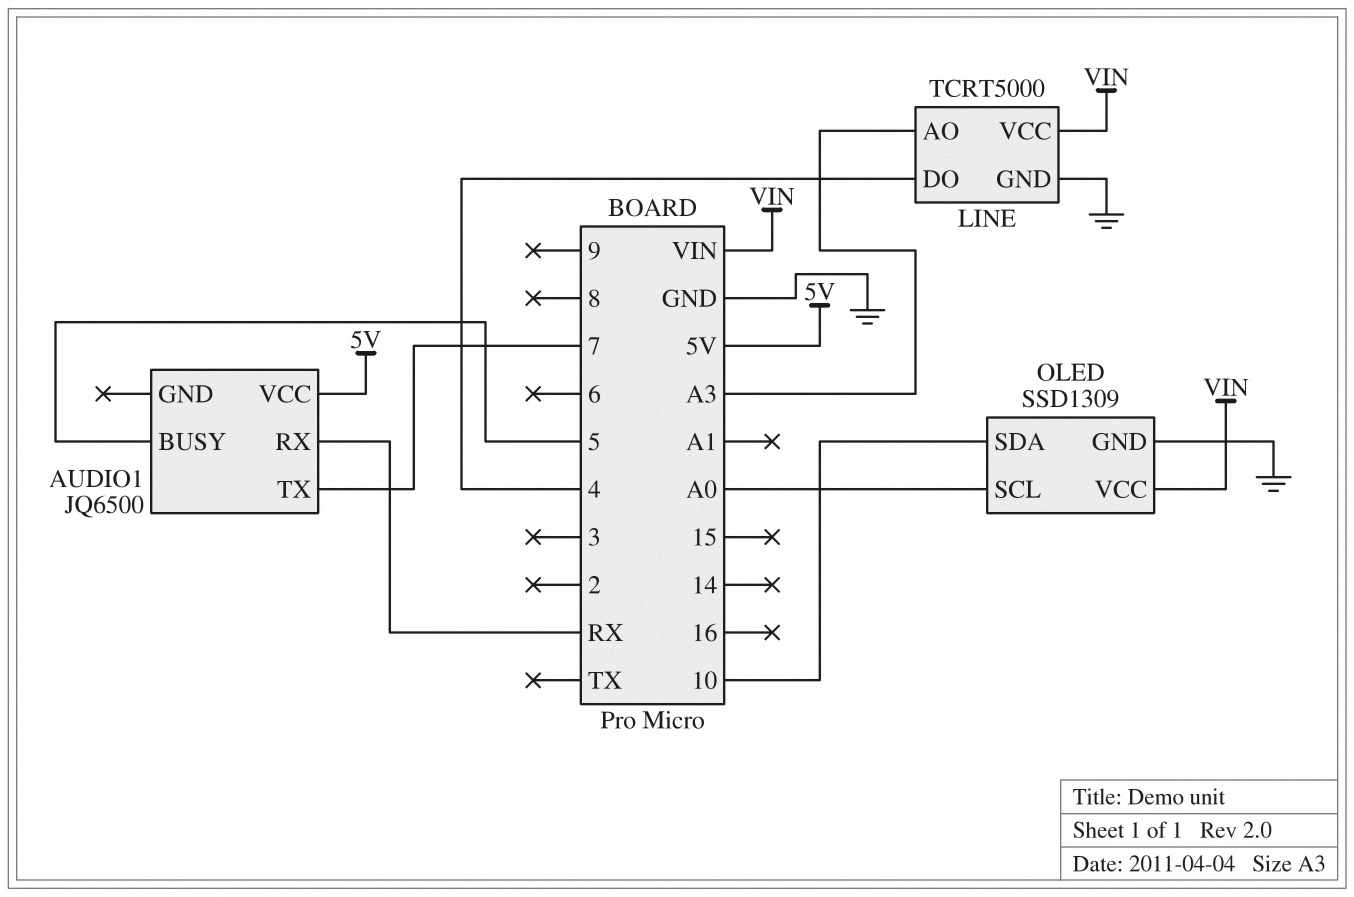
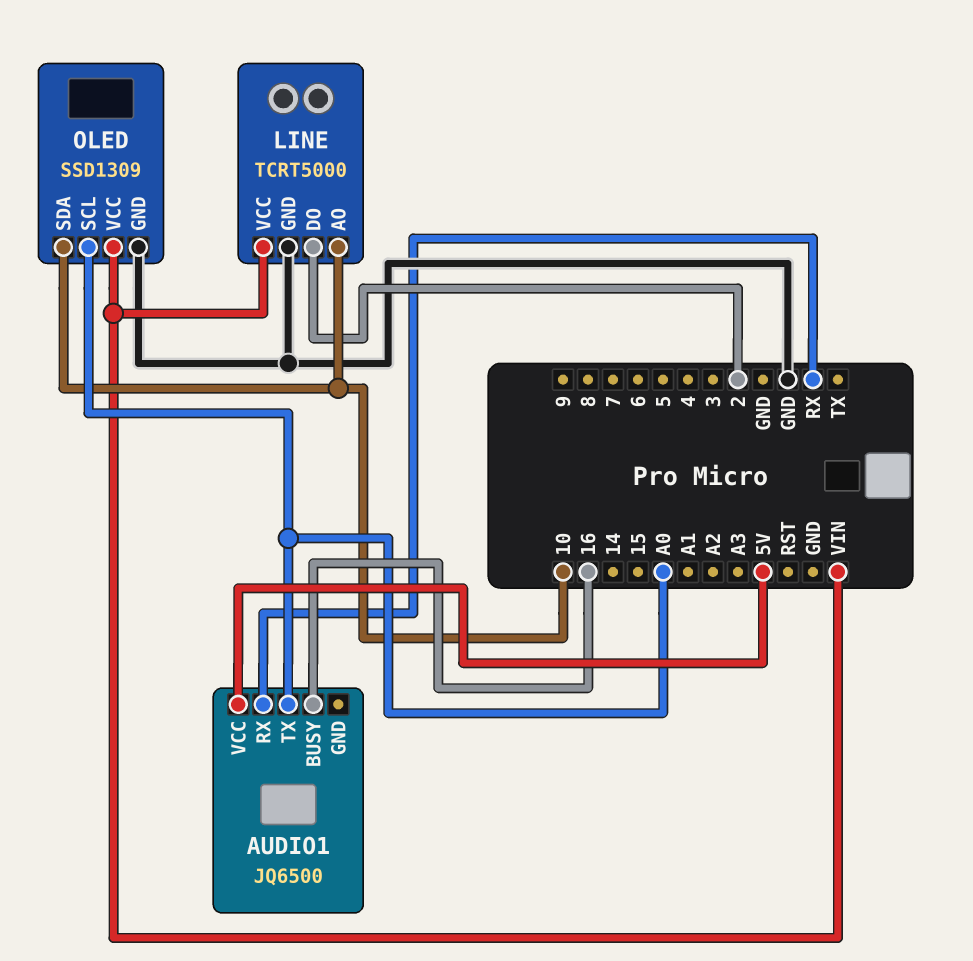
AUDIO1 pin BUSY: 5 -> 16
AUDIO1 pin TX: 7 -> A0
LINE pin AO: A3 -> 10
LINE pin DO: 4 -> 2

